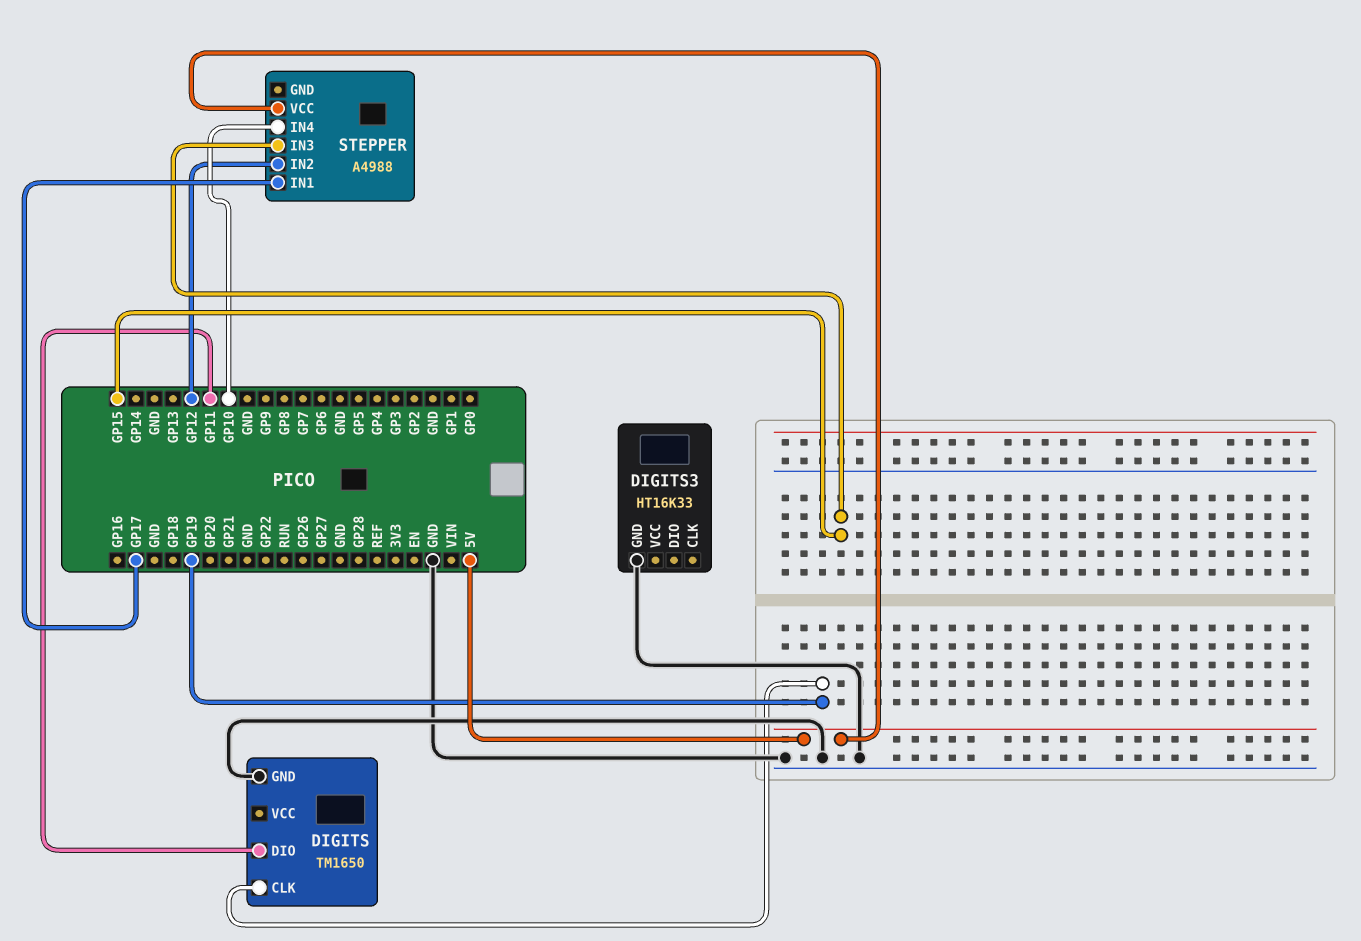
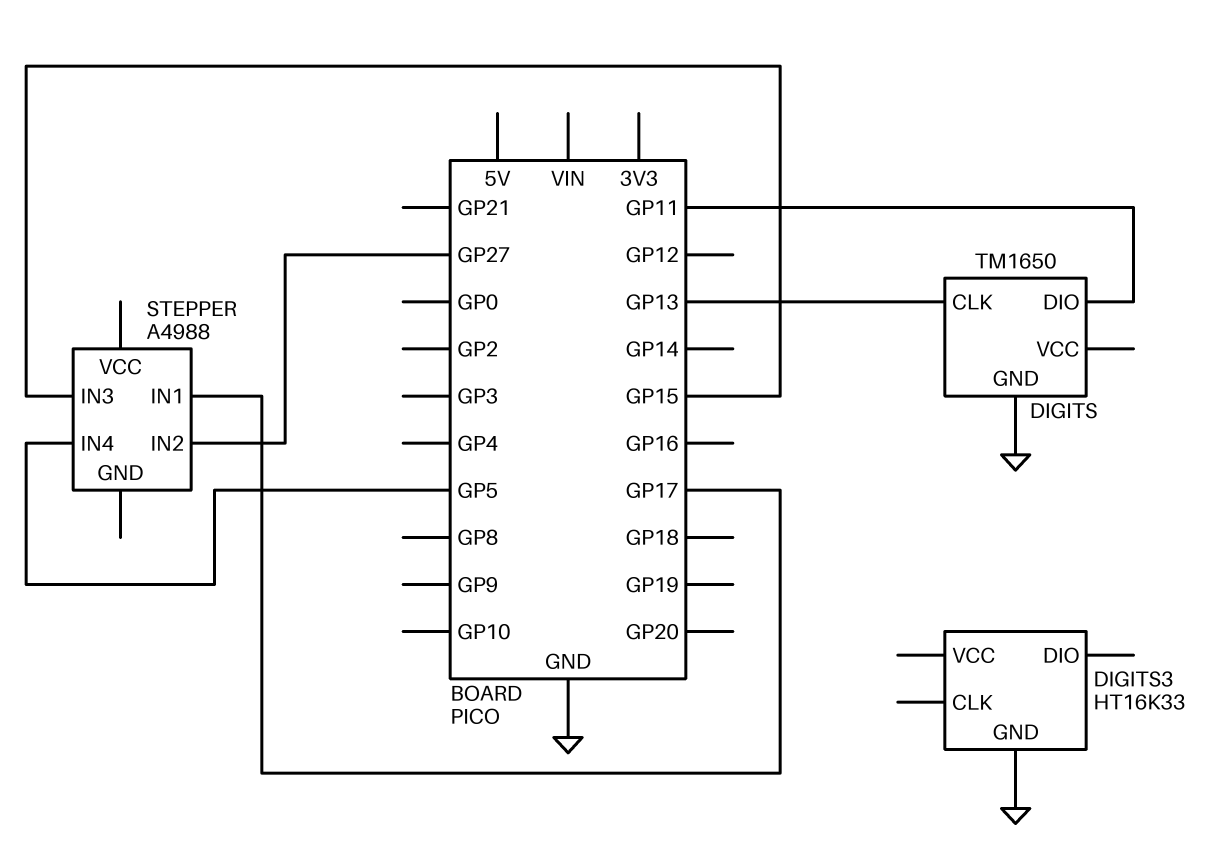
DIGITS pin CLK: GP19 -> GP13
STEPPER pin IN2: GP12 -> GP27
STEPPER pin IN4: GP10 -> GP5
STEPPER pin VCC: 5V -> none

